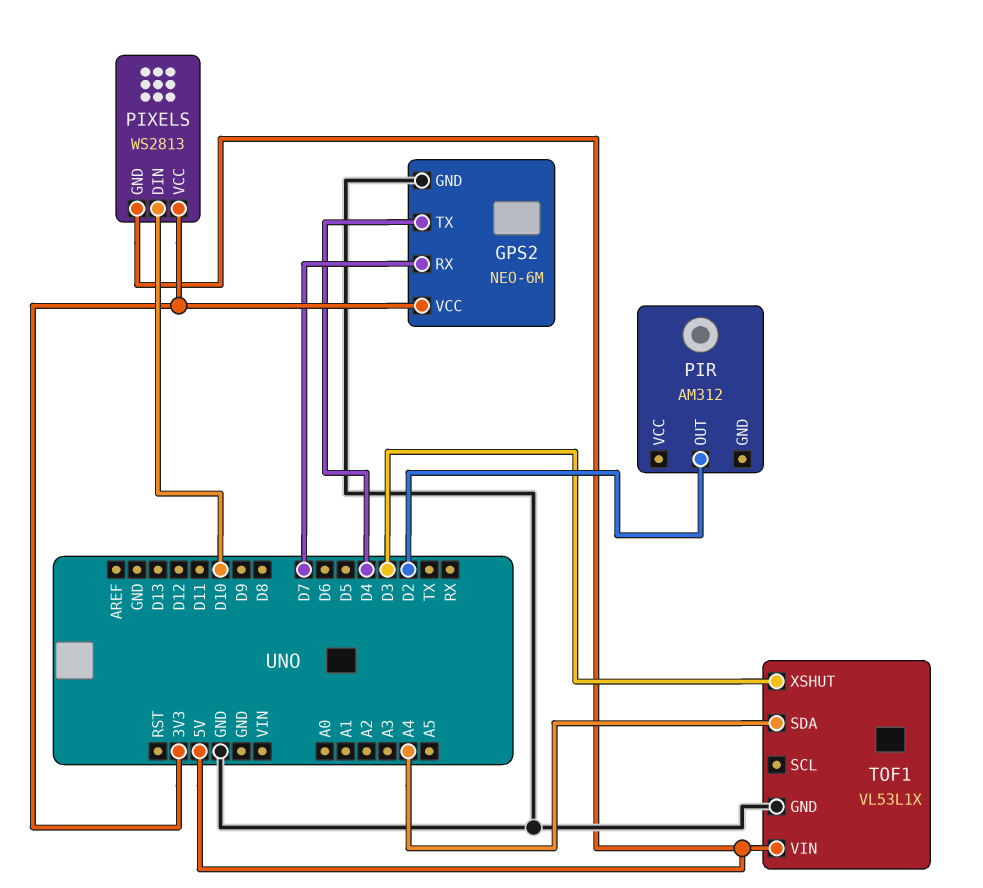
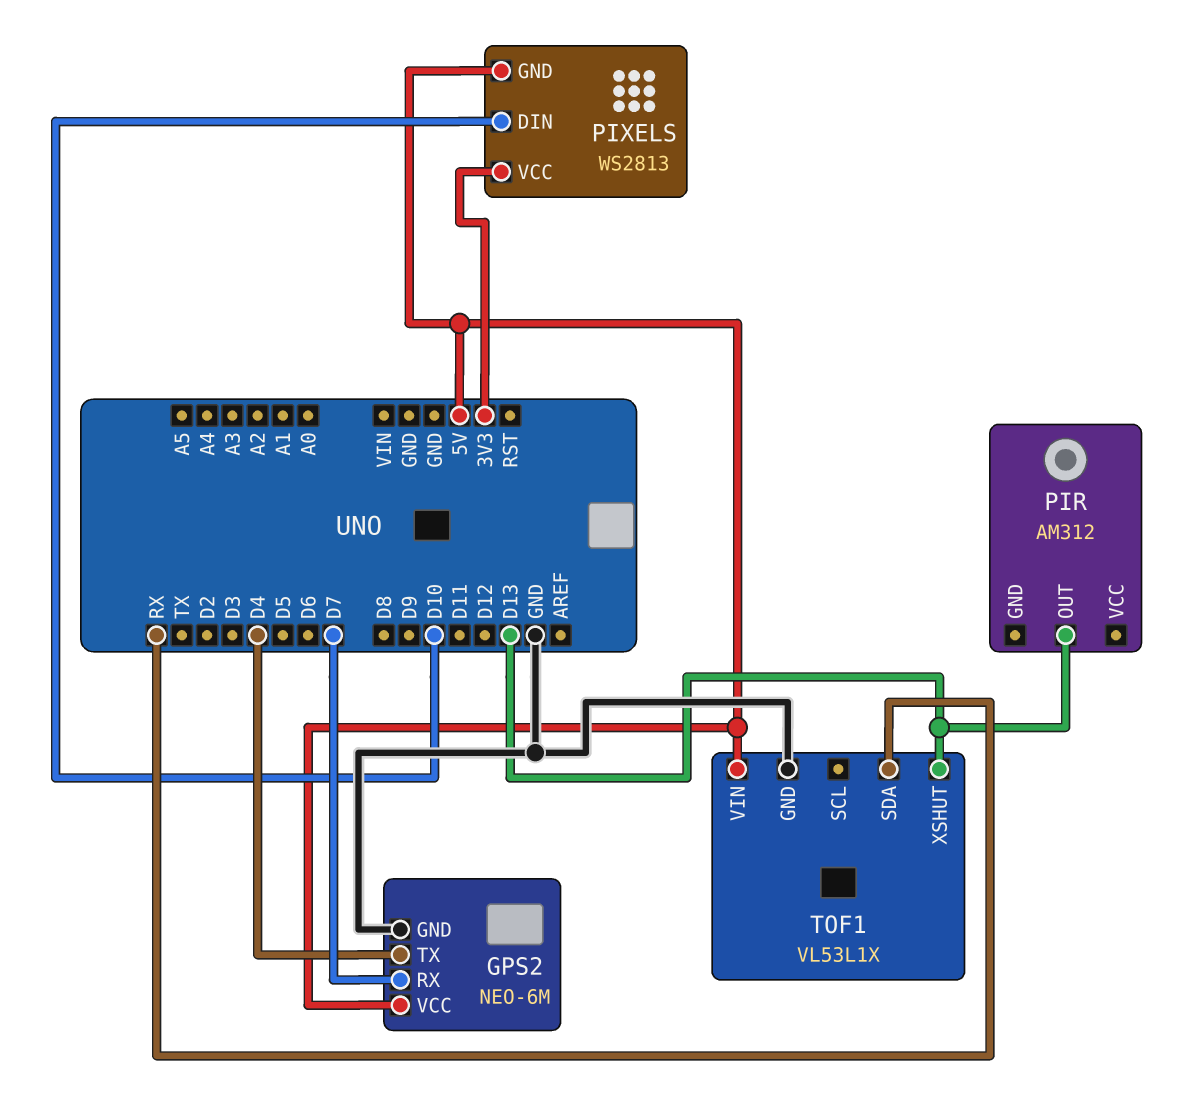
GPS2 pin VCC: 3V3 -> 5V
PIR pin OUT: D2 -> D13
TOF1 pin SDA: A4 -> RX
TOF1 pin XSHUT: D3 -> D13

